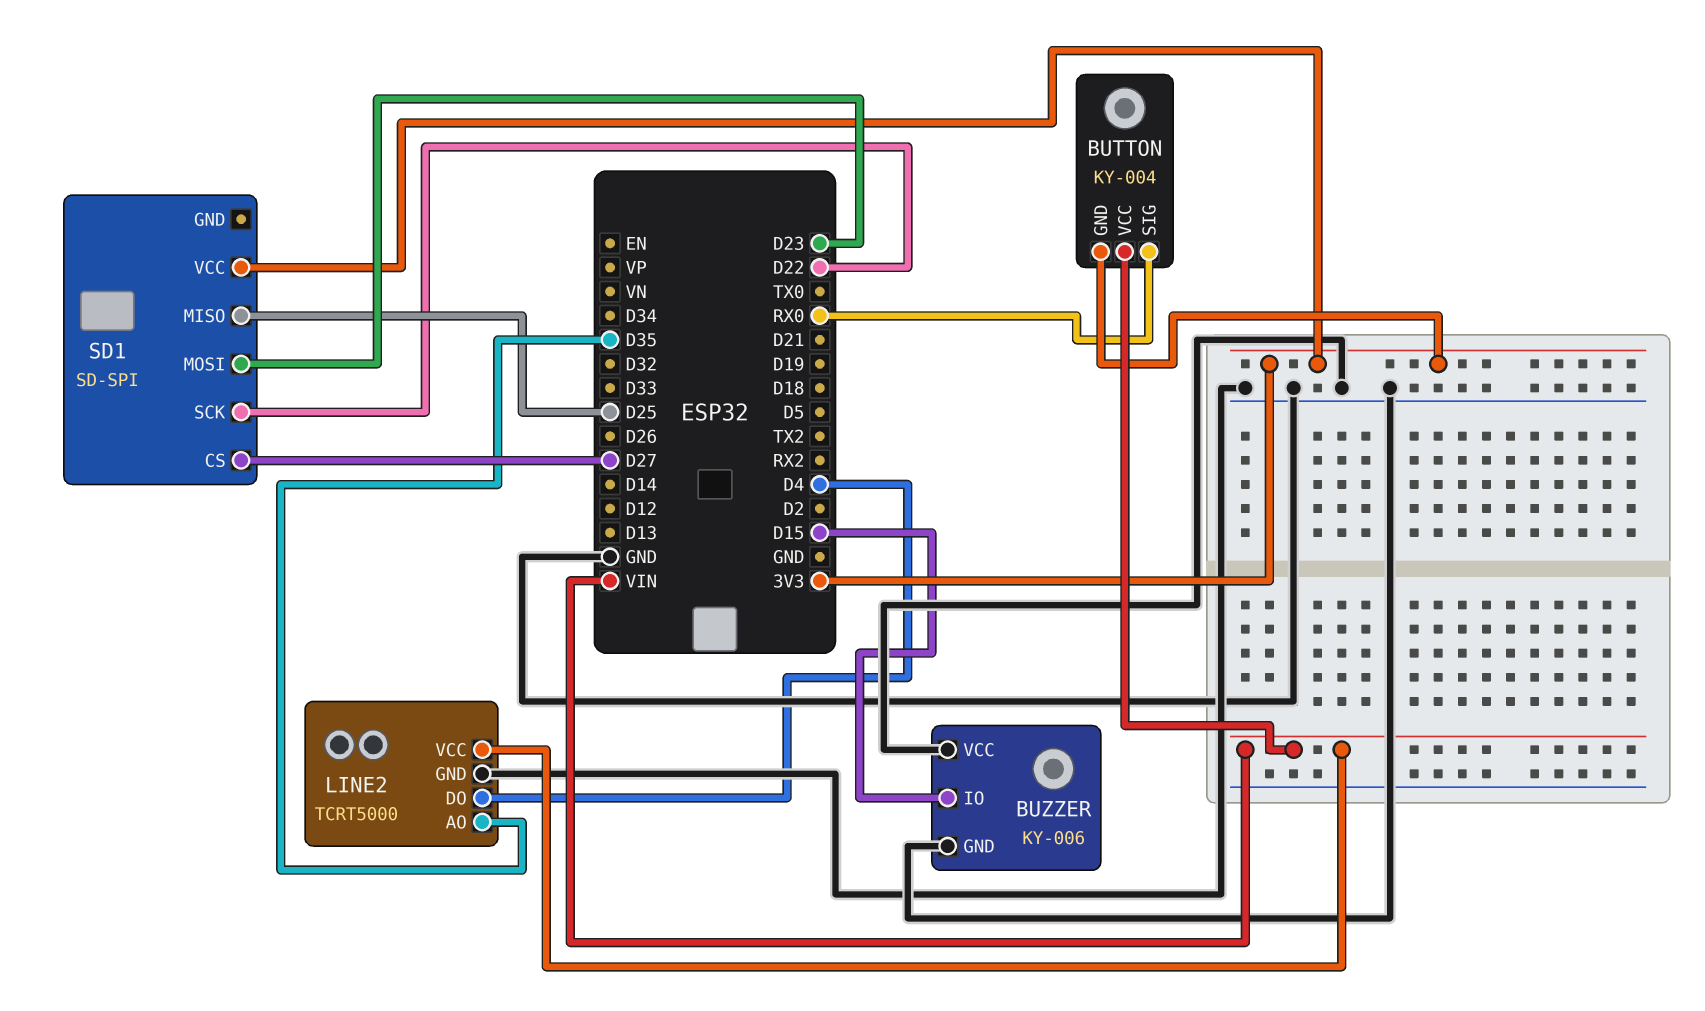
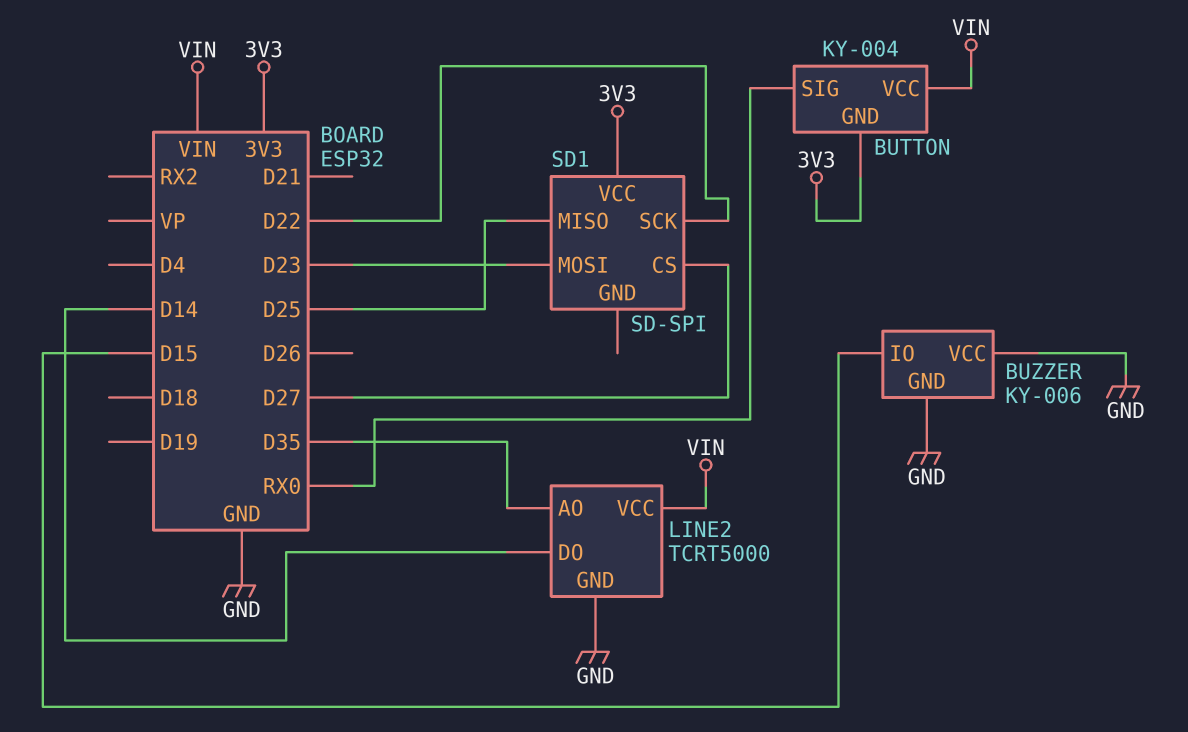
LINE2 pin DO: D4 -> D14

